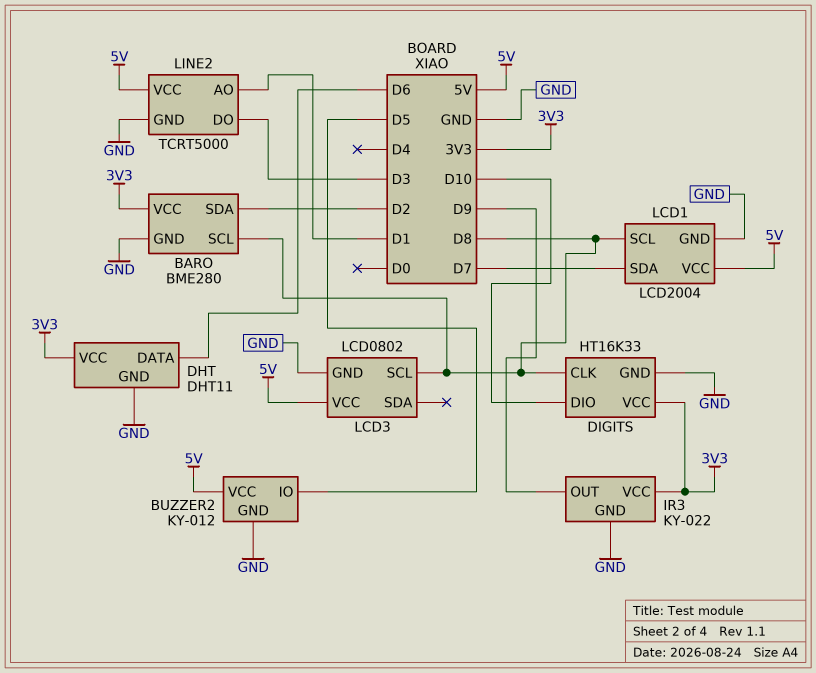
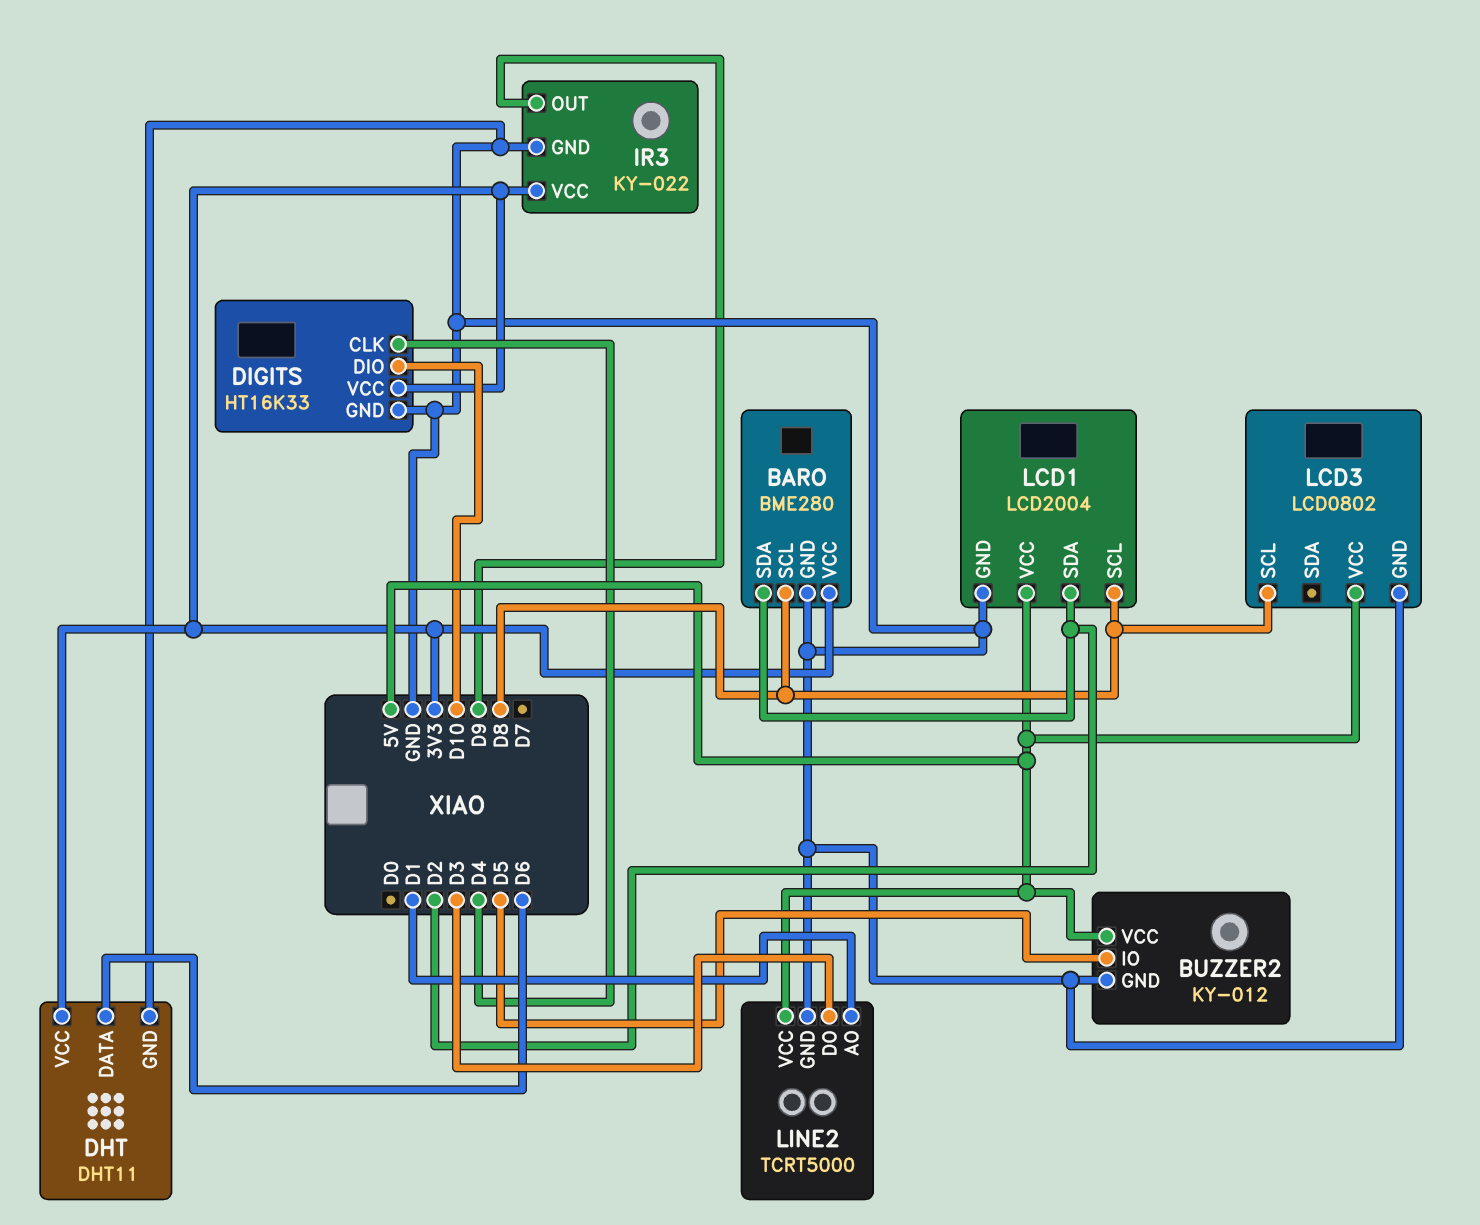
DIGITS pin CLK: D8 -> D4
LCD1 pin SDA: D7 -> D2

